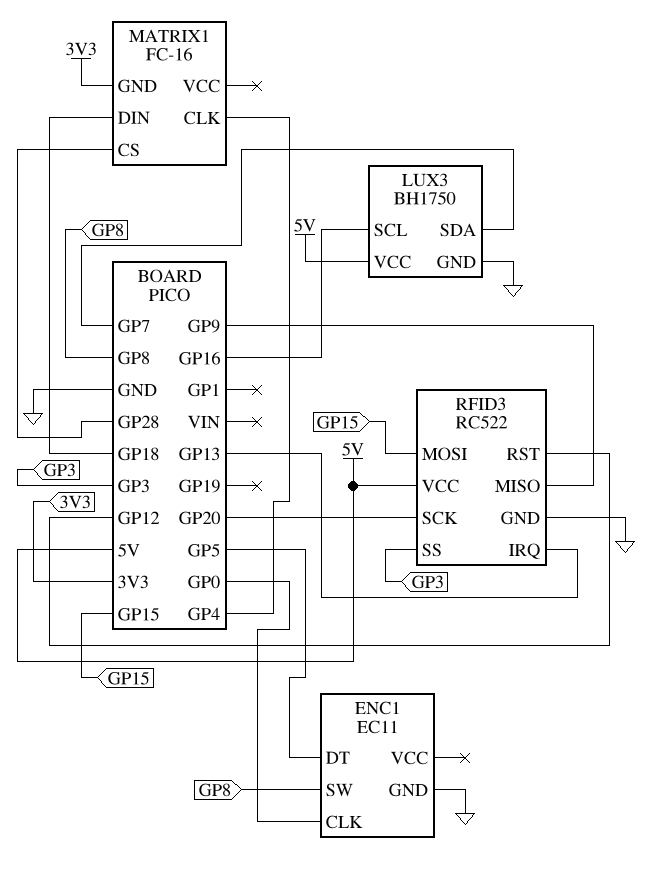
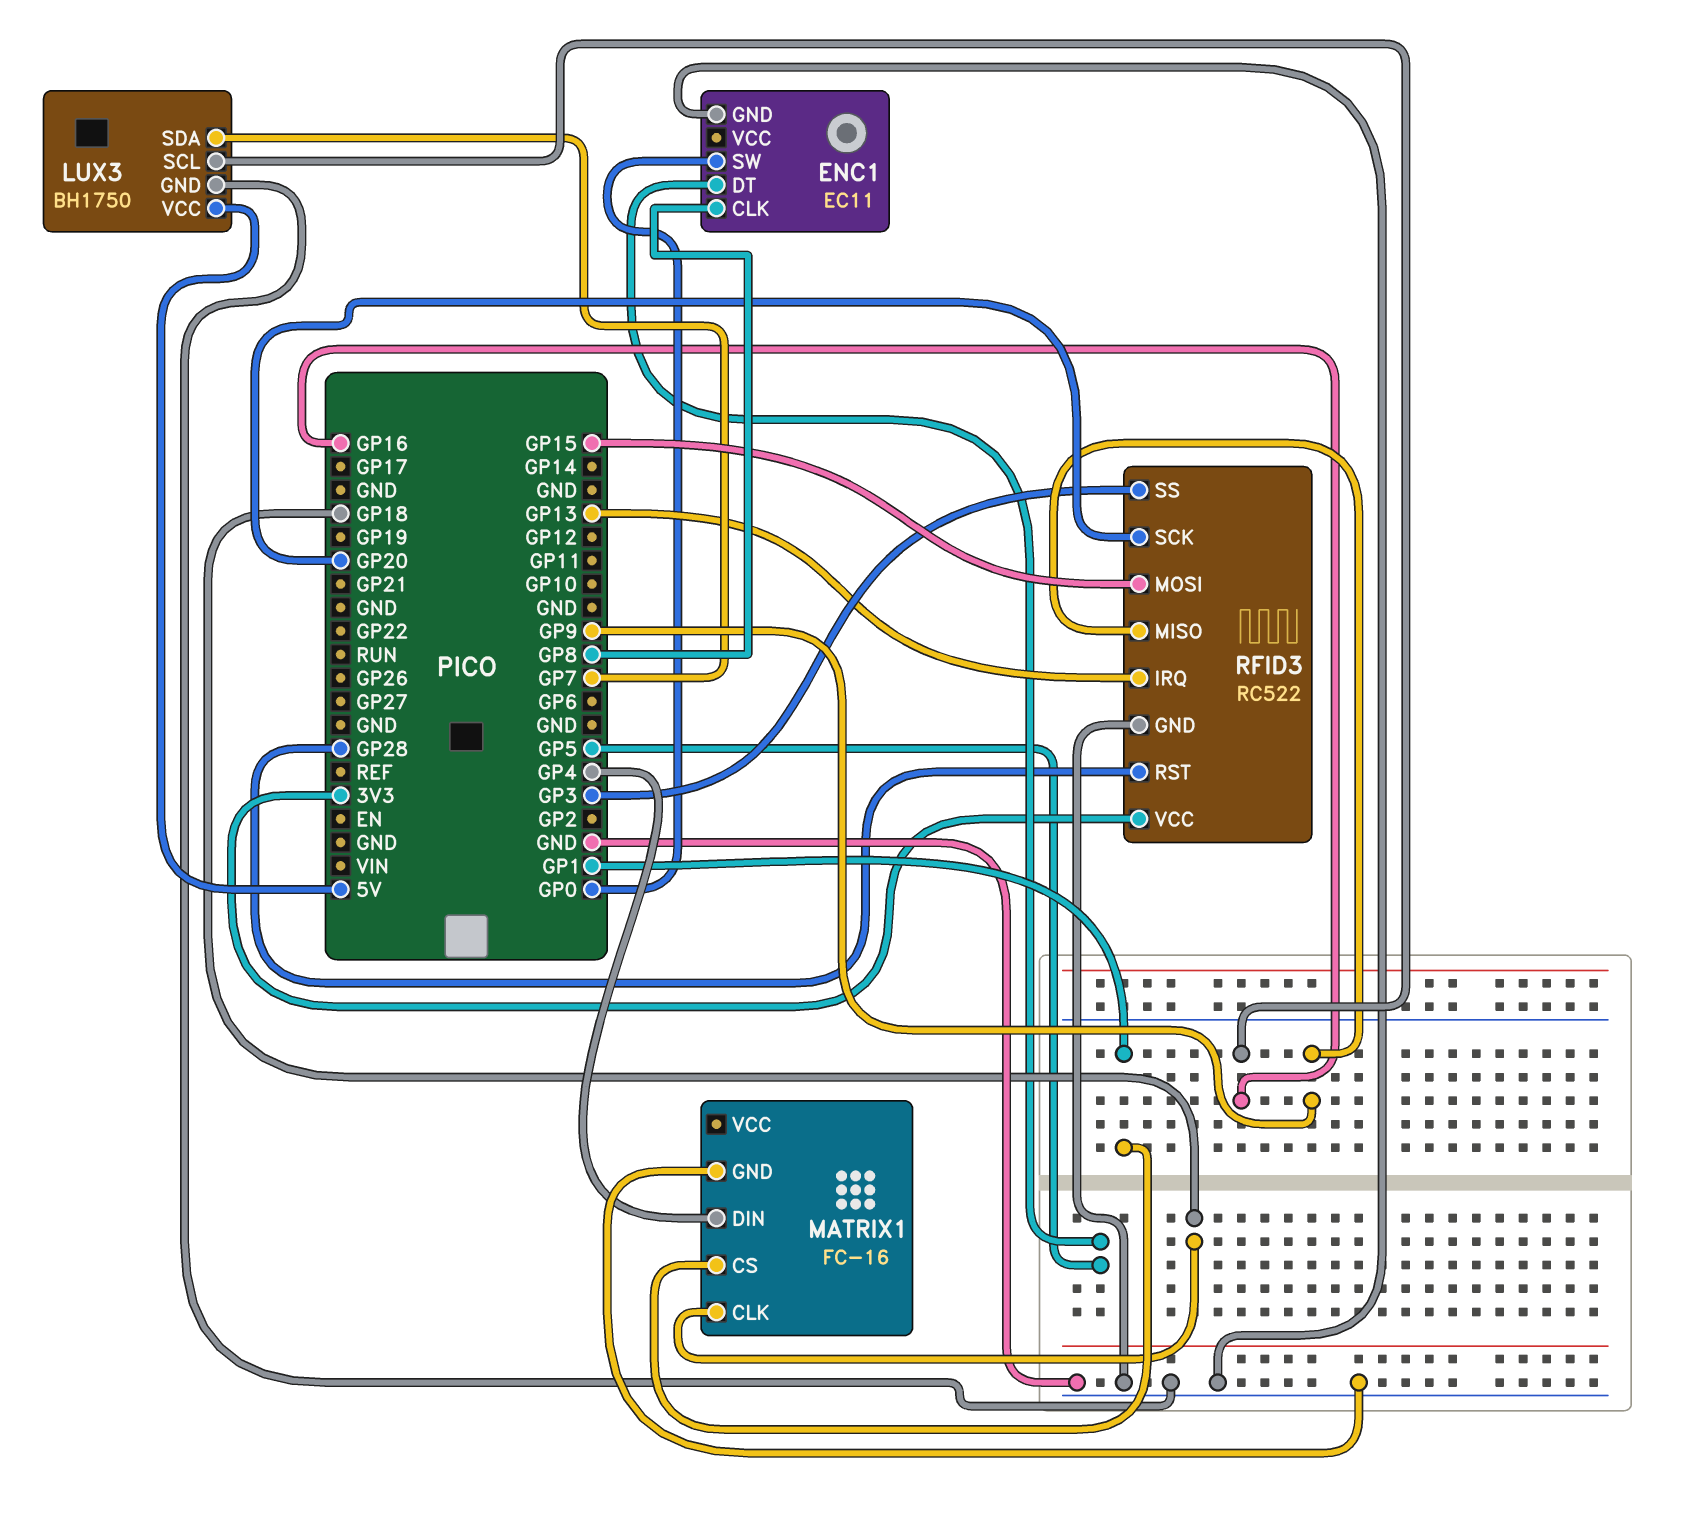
ENC1 pin CLK: GP0 -> GP8
ENC1 pin SW: GP8 -> GP0
MATRIX1 pin CLK: GP4 -> GP18
MATRIX1 pin CS: GP28 -> GP1
MATRIX1 pin DIN: GP18 -> GP4
MATRIX1 pin GND: 3V3 -> GND
RFID3 pin RST: GP12 -> GP28
RFID3 pin VCC: 5V -> 3V3

